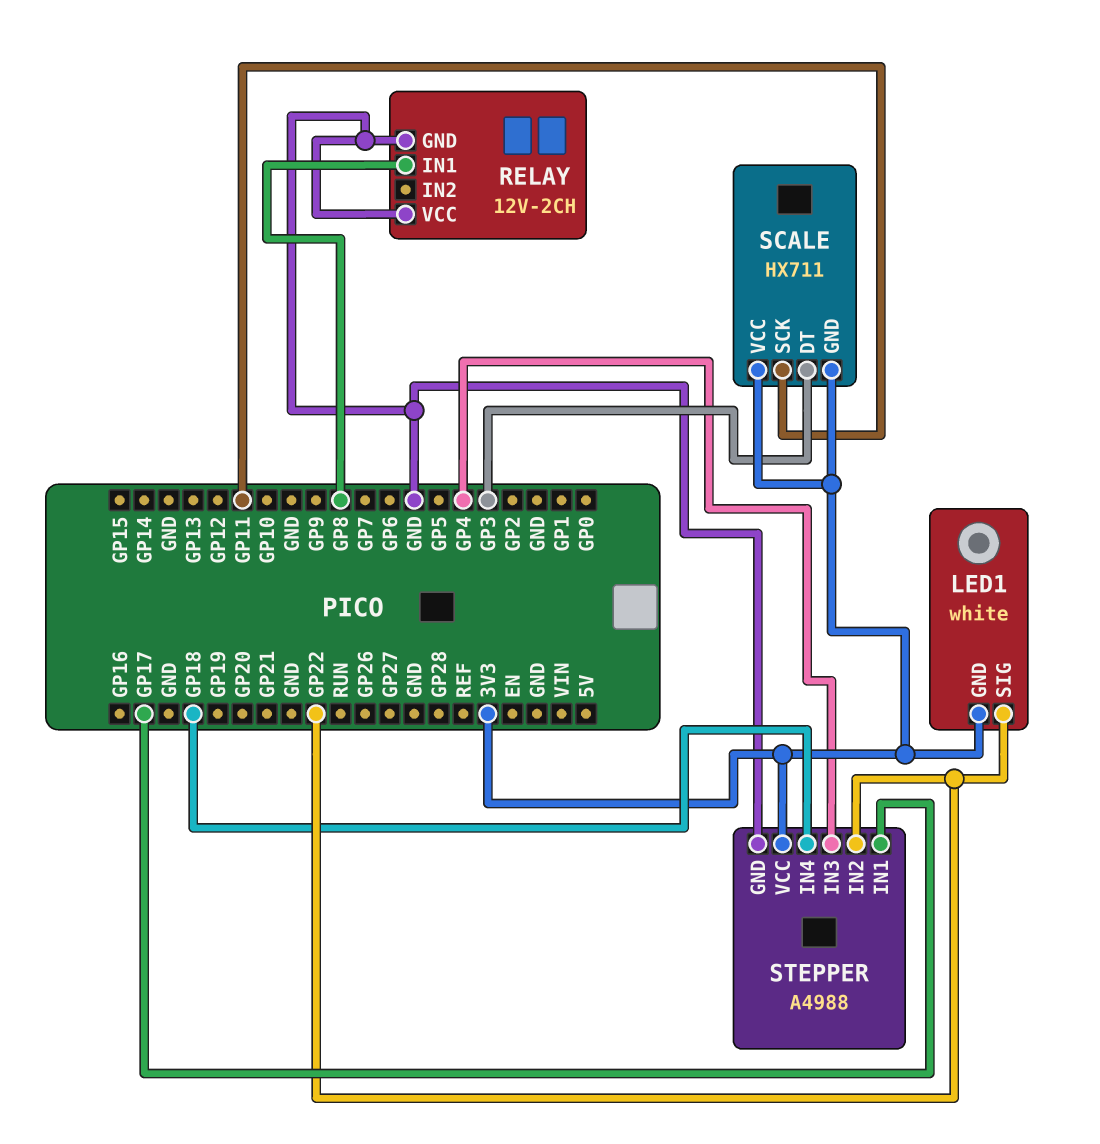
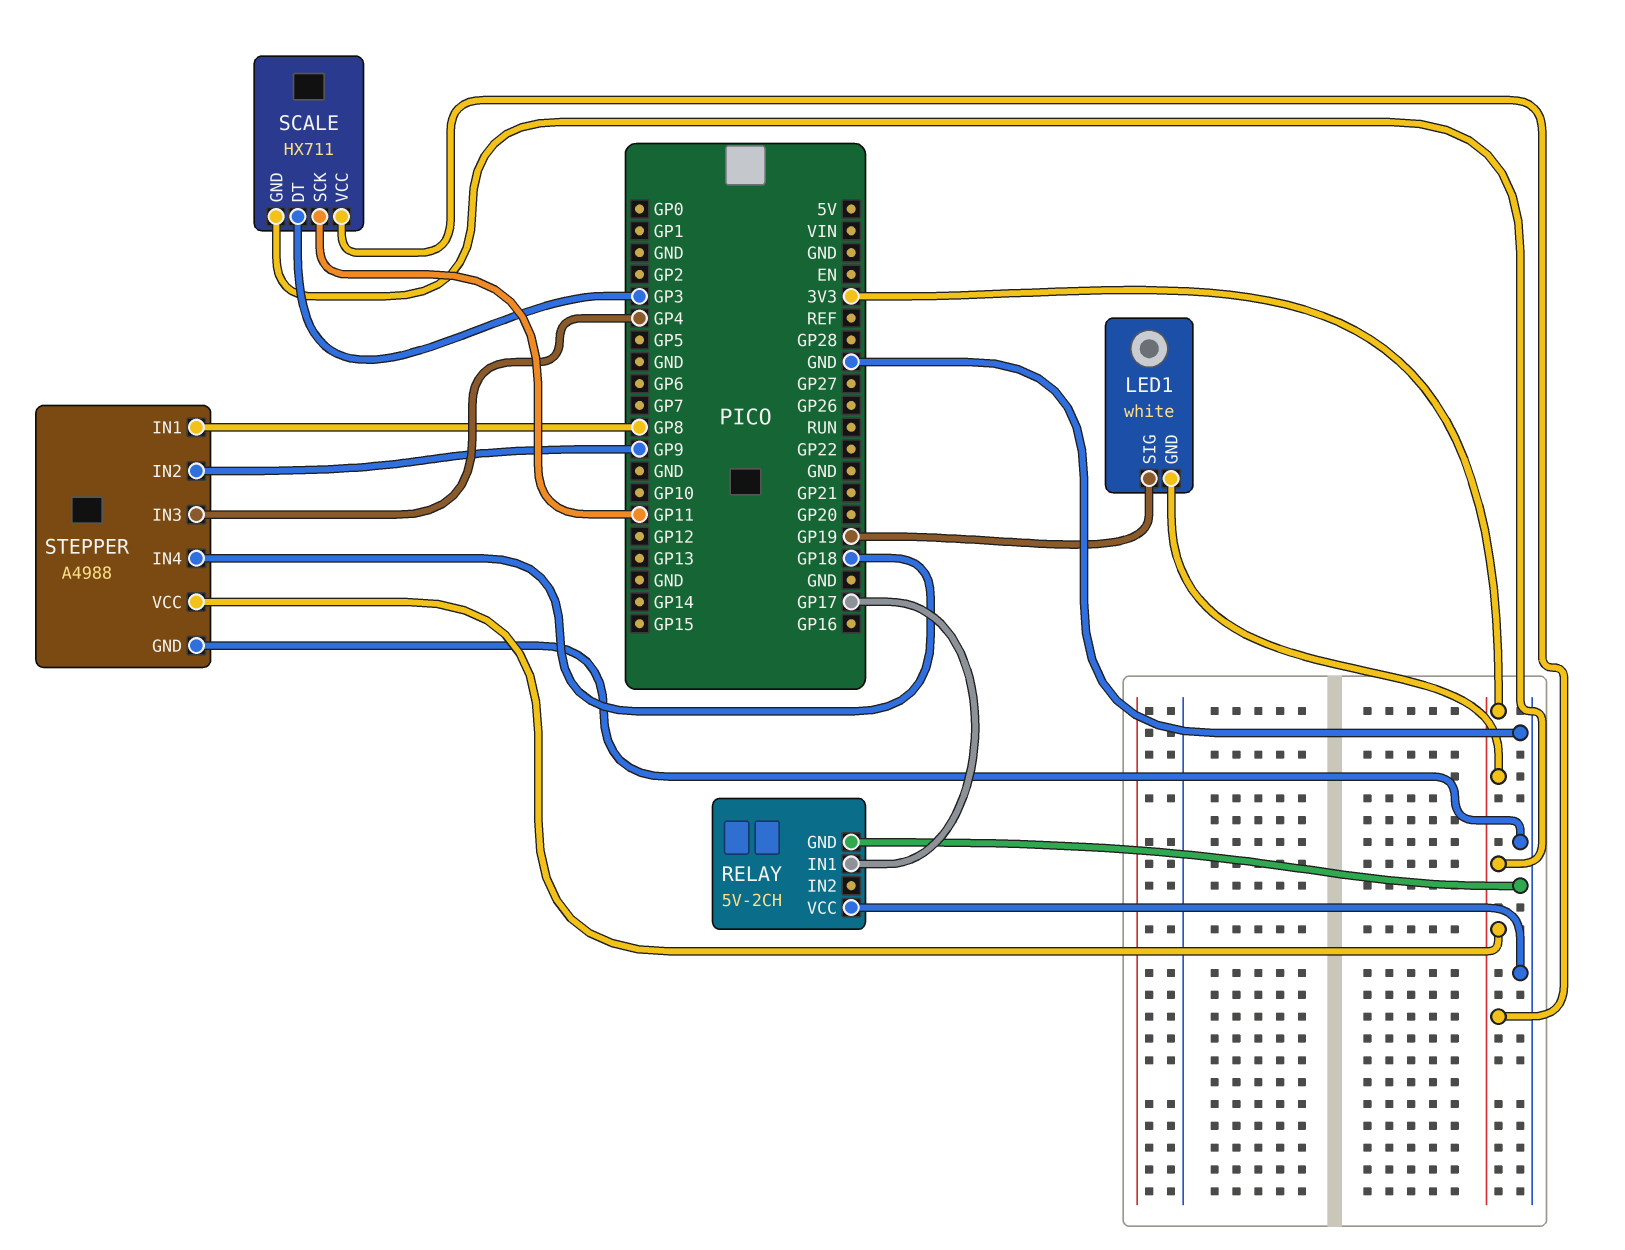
LED1 pin SIG: GP22 -> GP19
RELAY: 12V-2CH -> 5V-2CH
RELAY pin IN1: GP8 -> GP17
STEPPER pin IN1: GP17 -> GP8
STEPPER pin IN2: GP22 -> GP9

